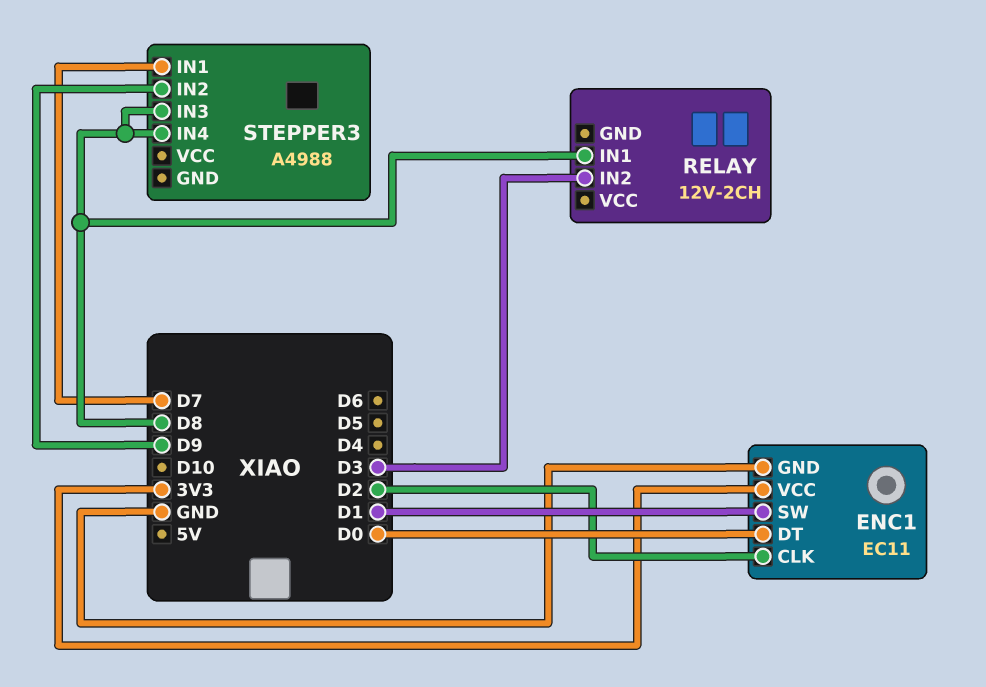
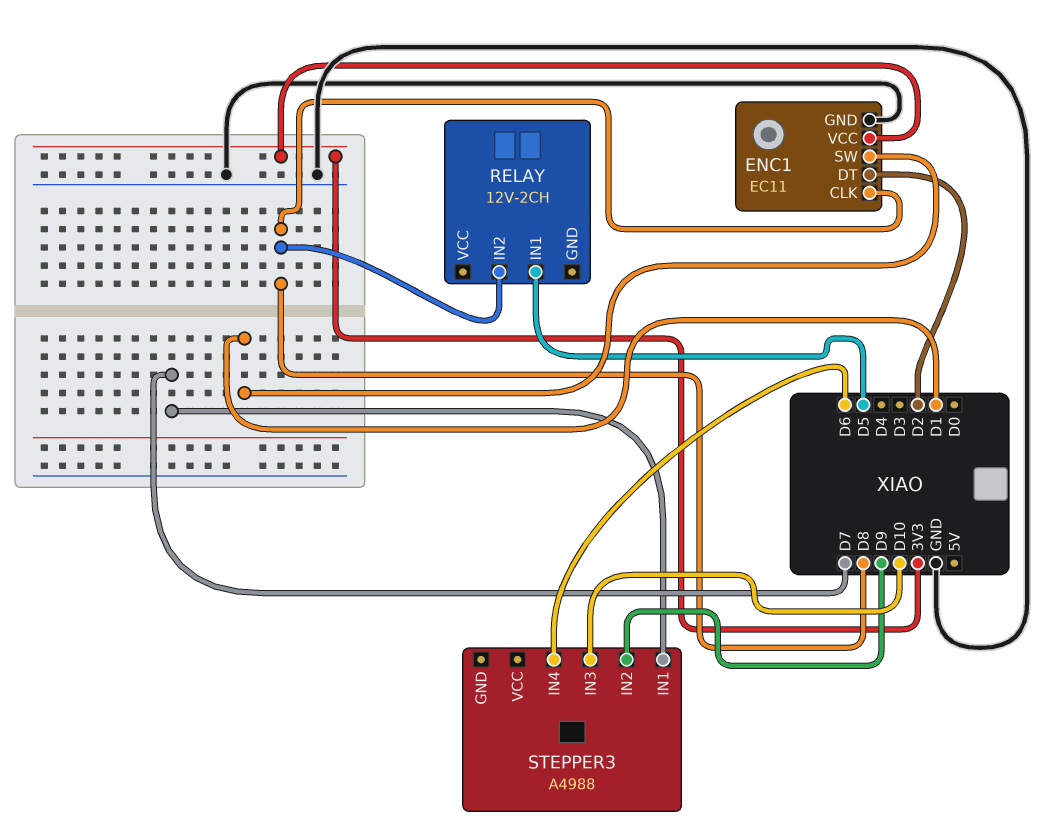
ENC1 pin CLK: D2 -> D8
ENC1 pin DT: D0 -> D2
RELAY pin IN1: D8 -> D5
RELAY pin IN2: D3 -> D8
STEPPER3 pin IN3: D8 -> D10
STEPPER3 pin IN4: D8 -> D6

